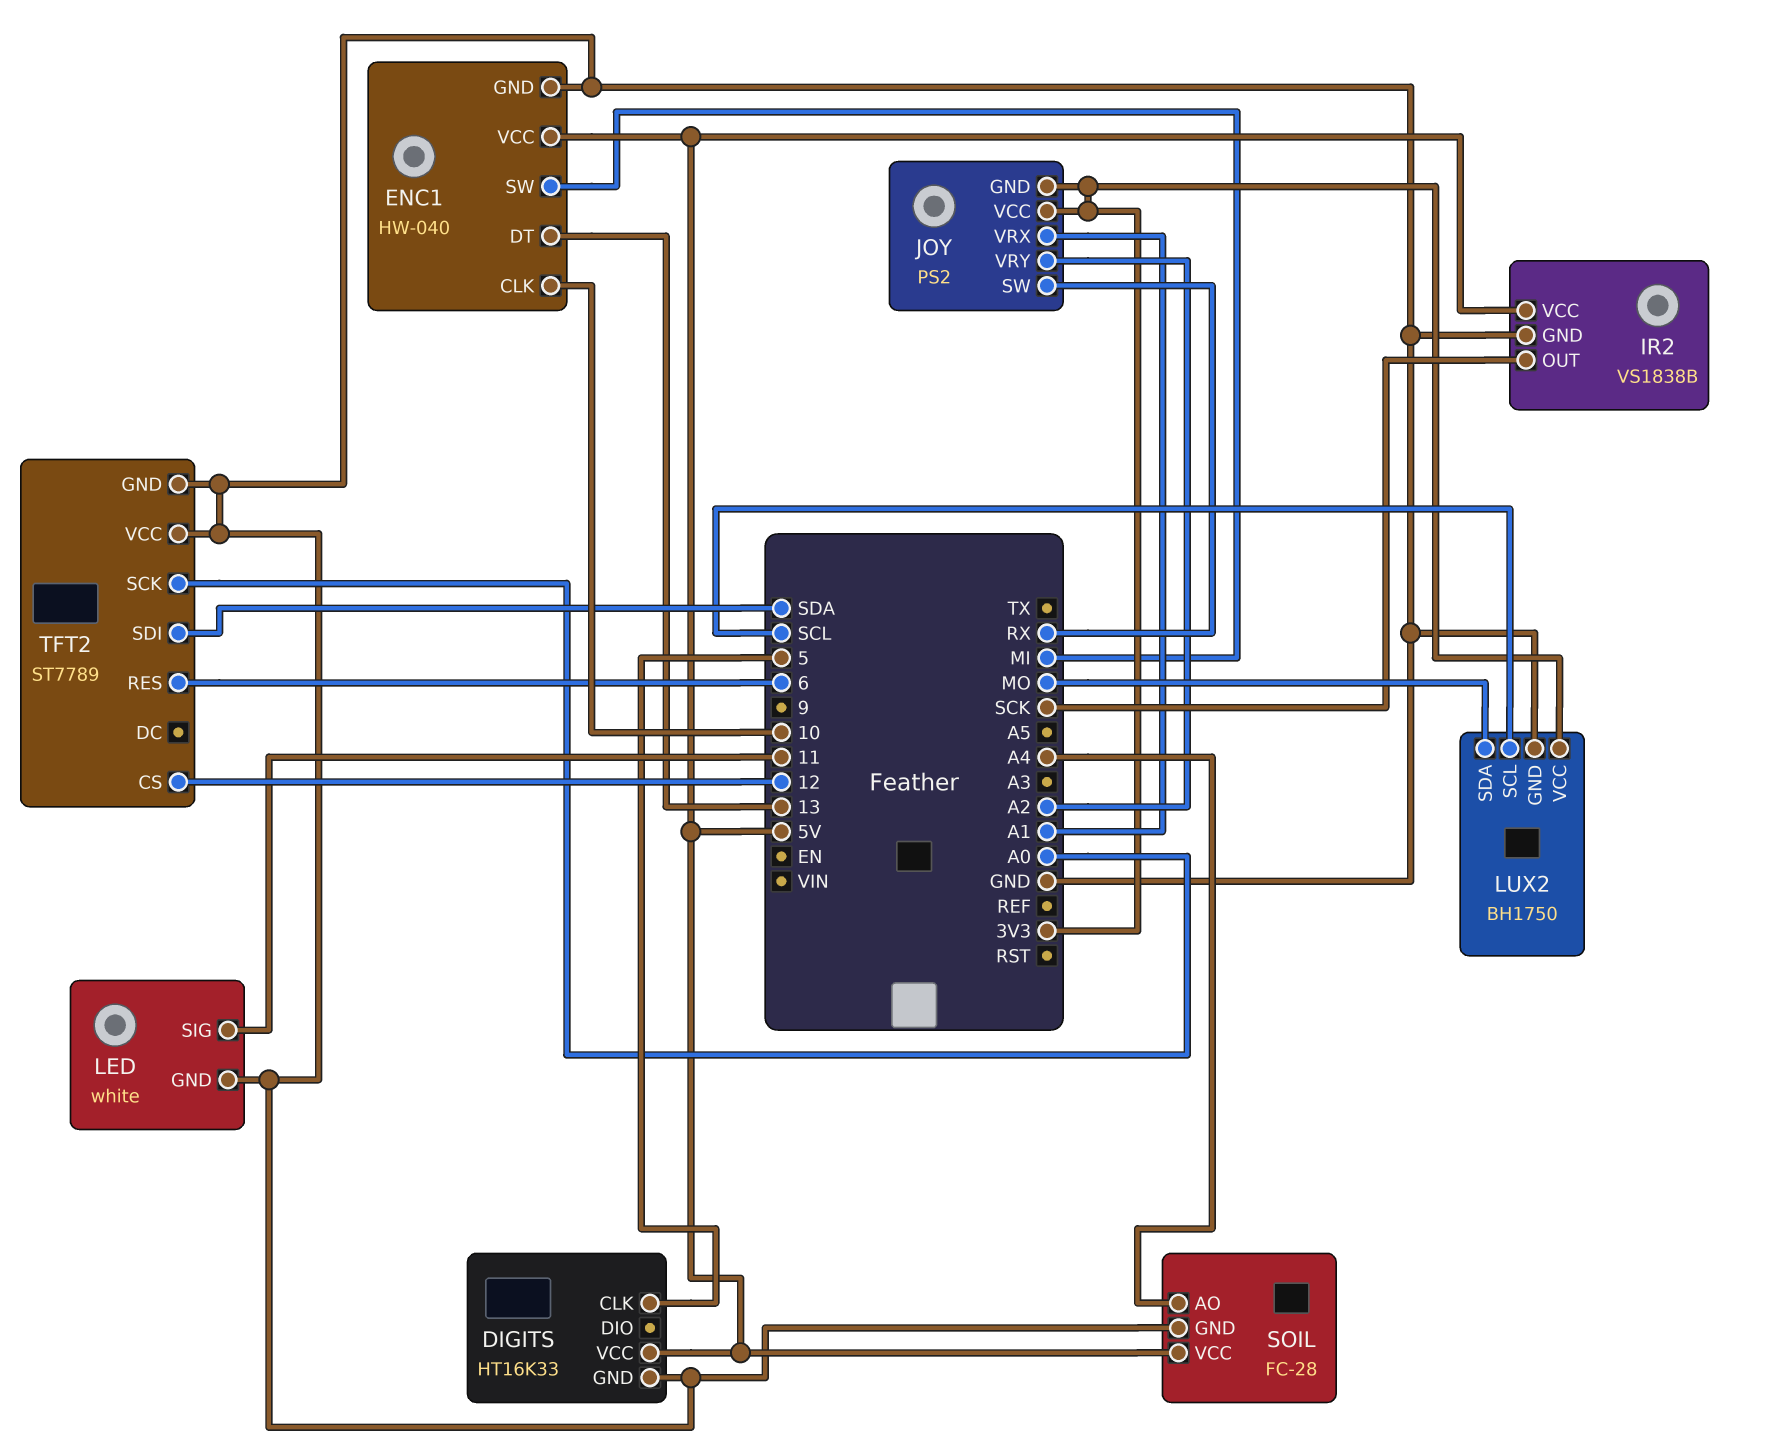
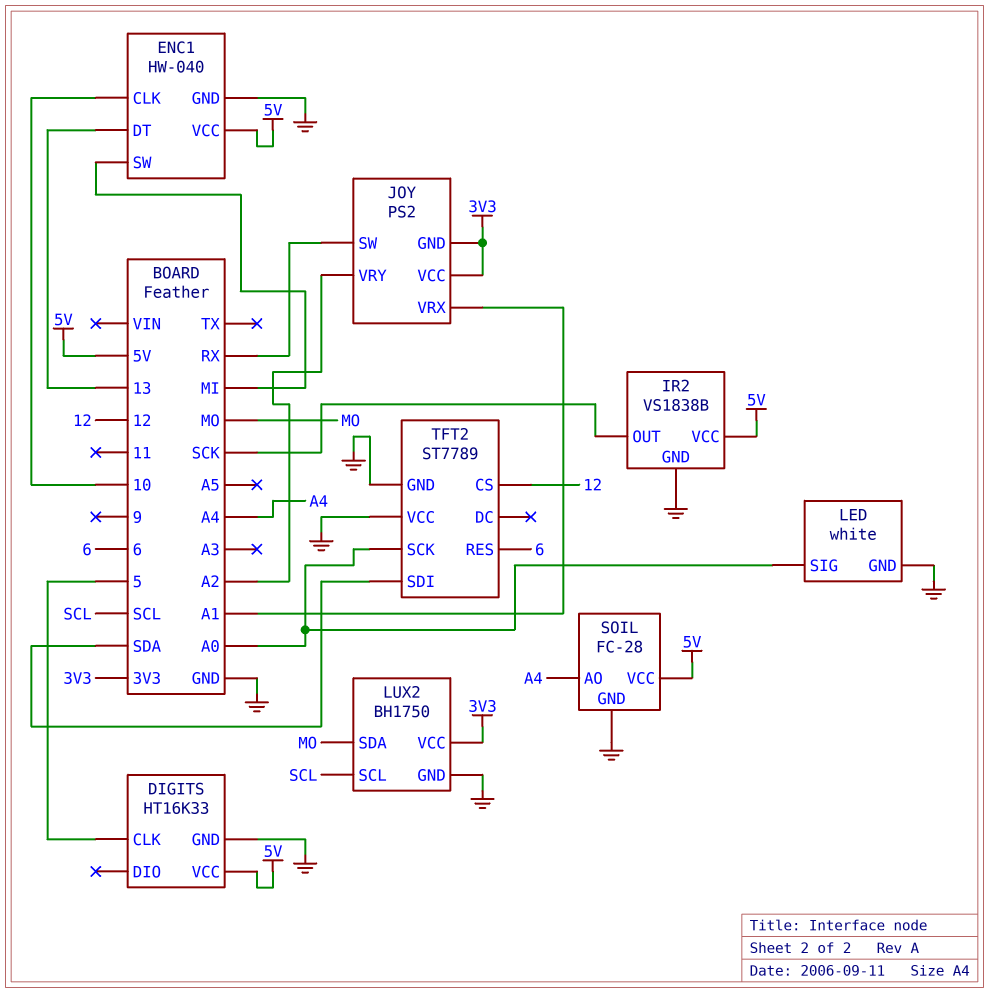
LED pin SIG: 11 -> A0

